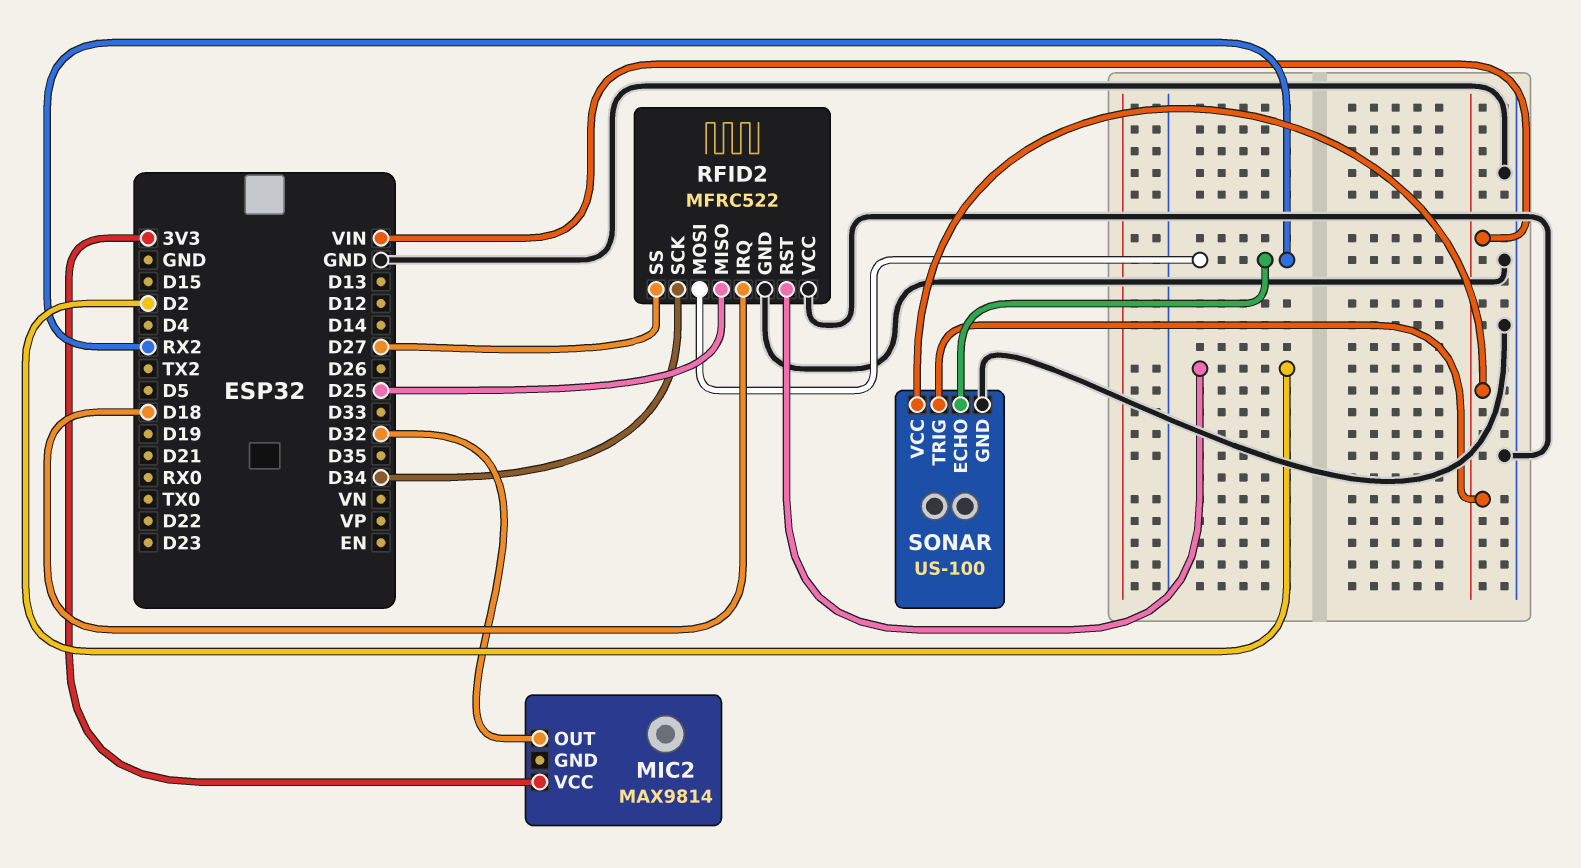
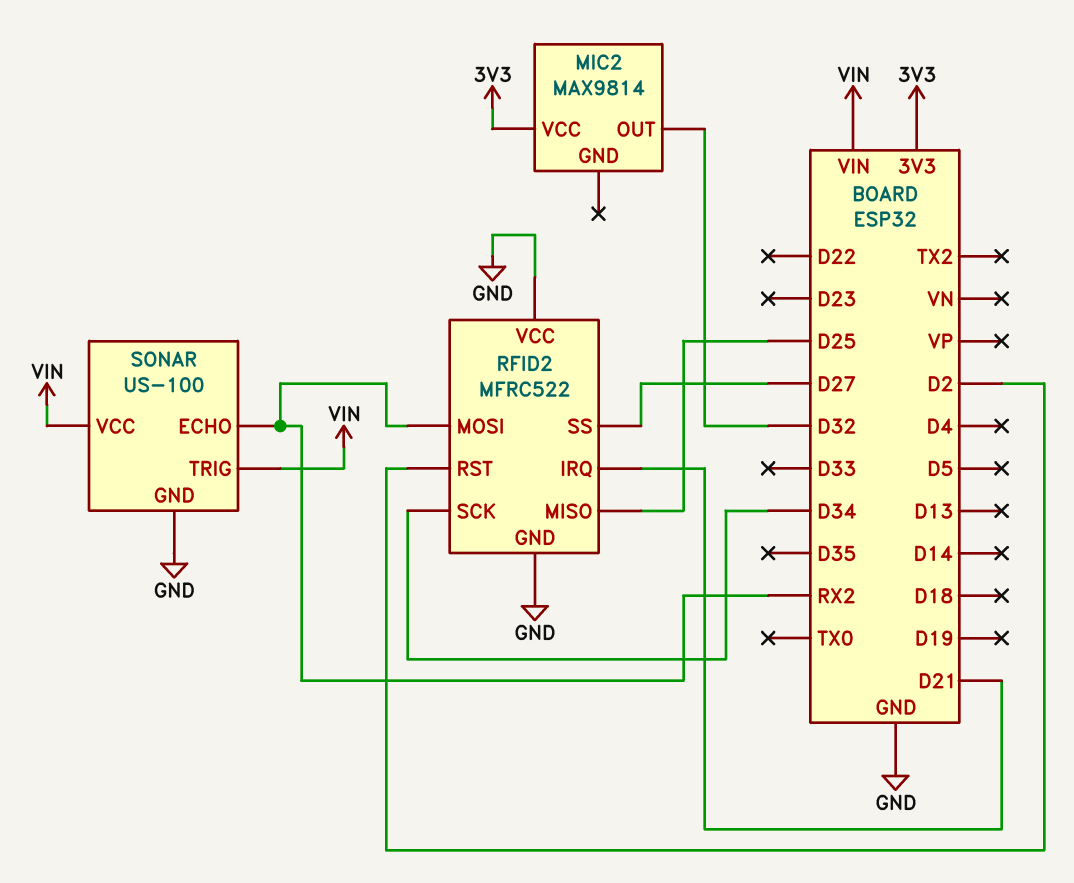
RFID2 pin IRQ: D18 -> D21

